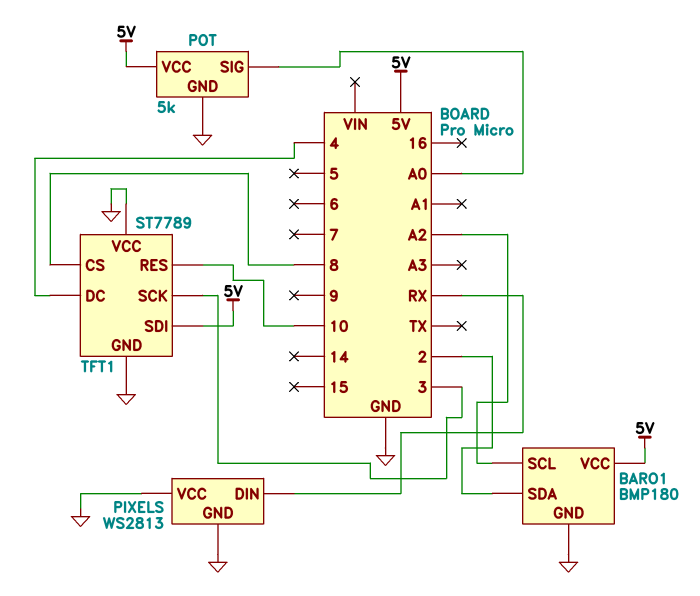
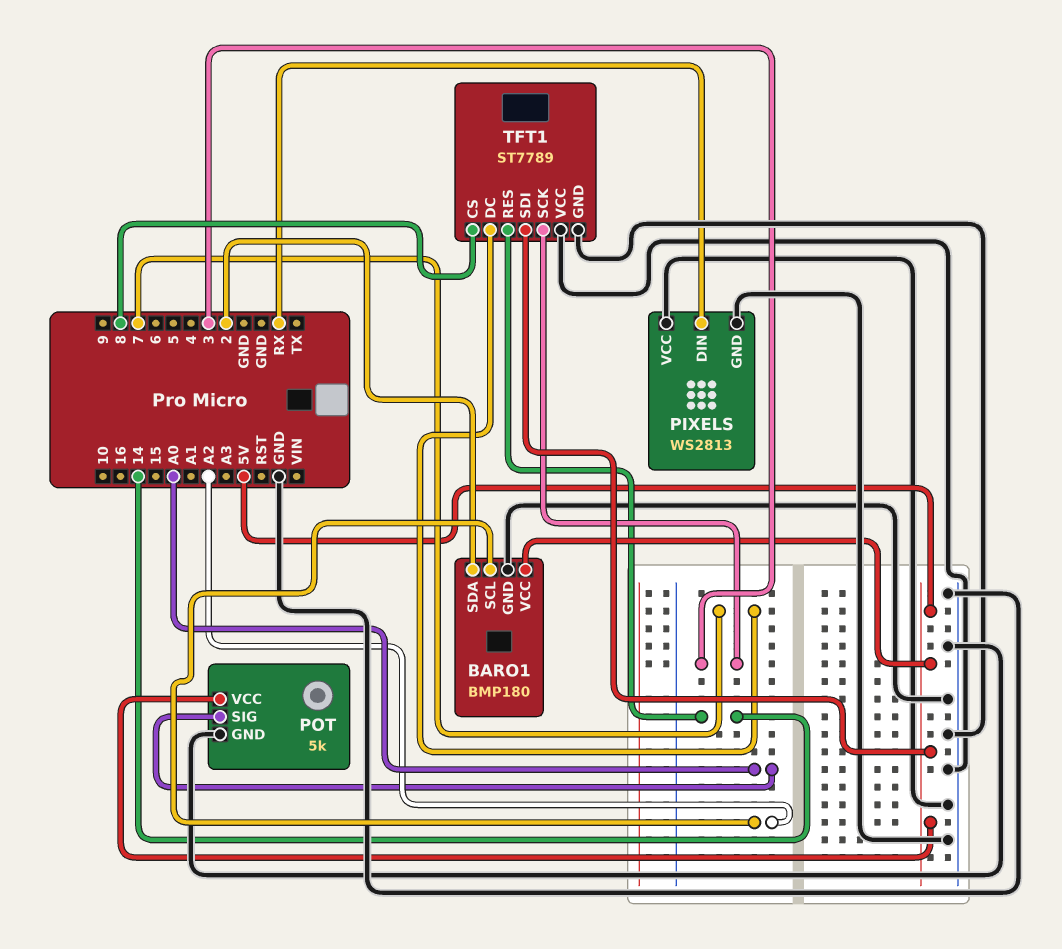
TFT1 pin DC: 4 -> 7
TFT1 pin RES: 10 -> 14

